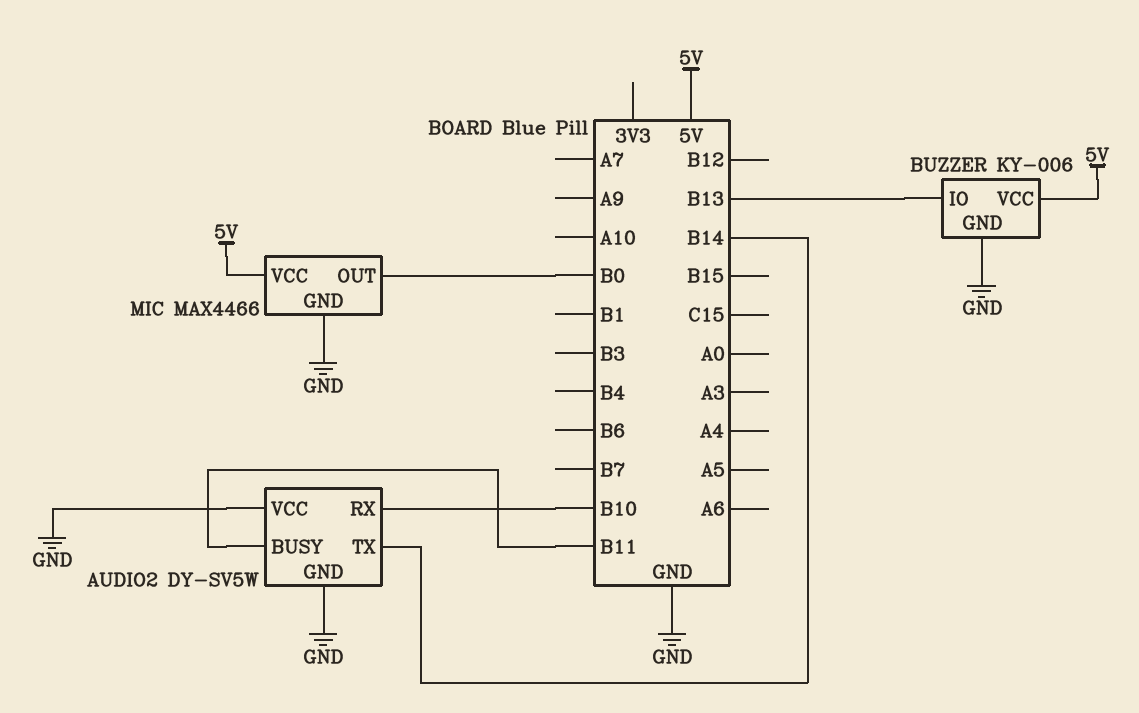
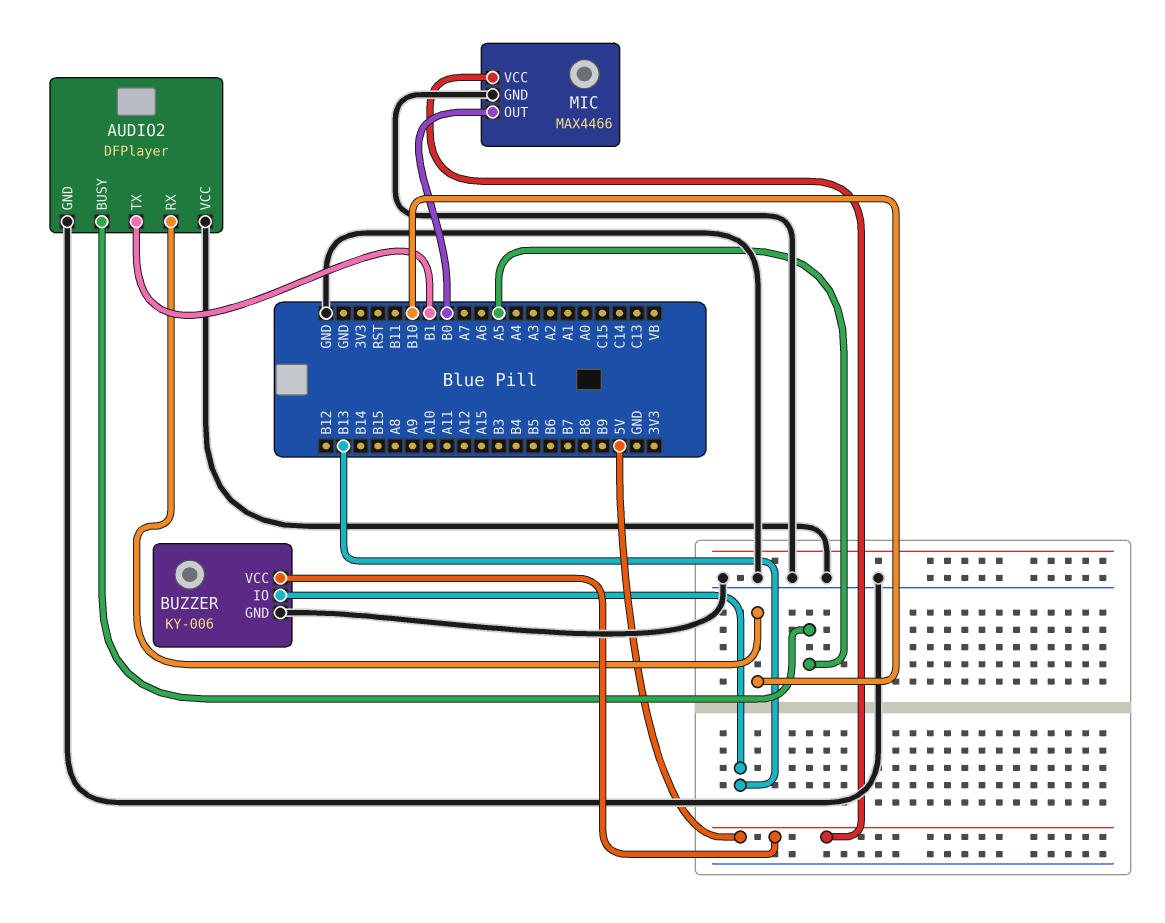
AUDIO2: DY-SV5W -> DFPlayer
AUDIO2 pin BUSY: B11 -> A5
AUDIO2 pin TX: B14 -> B1

